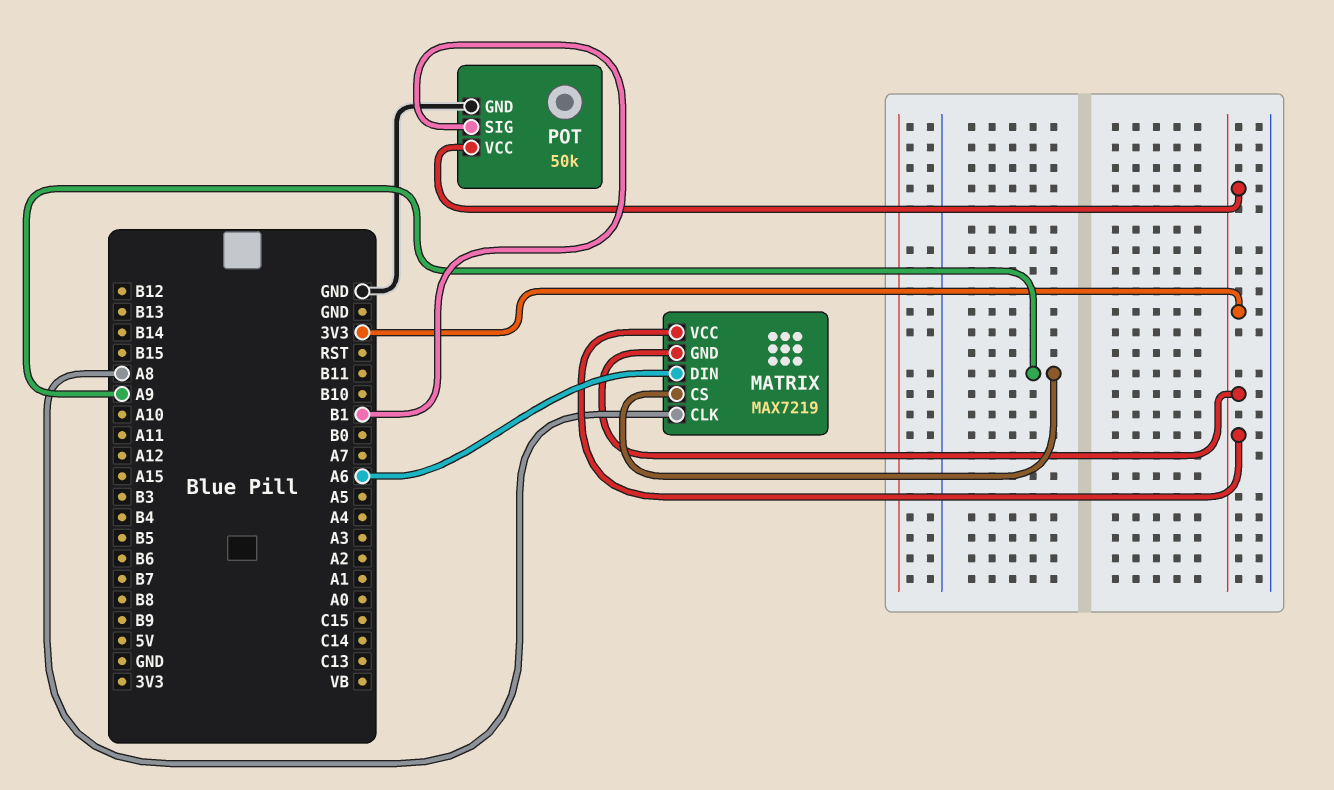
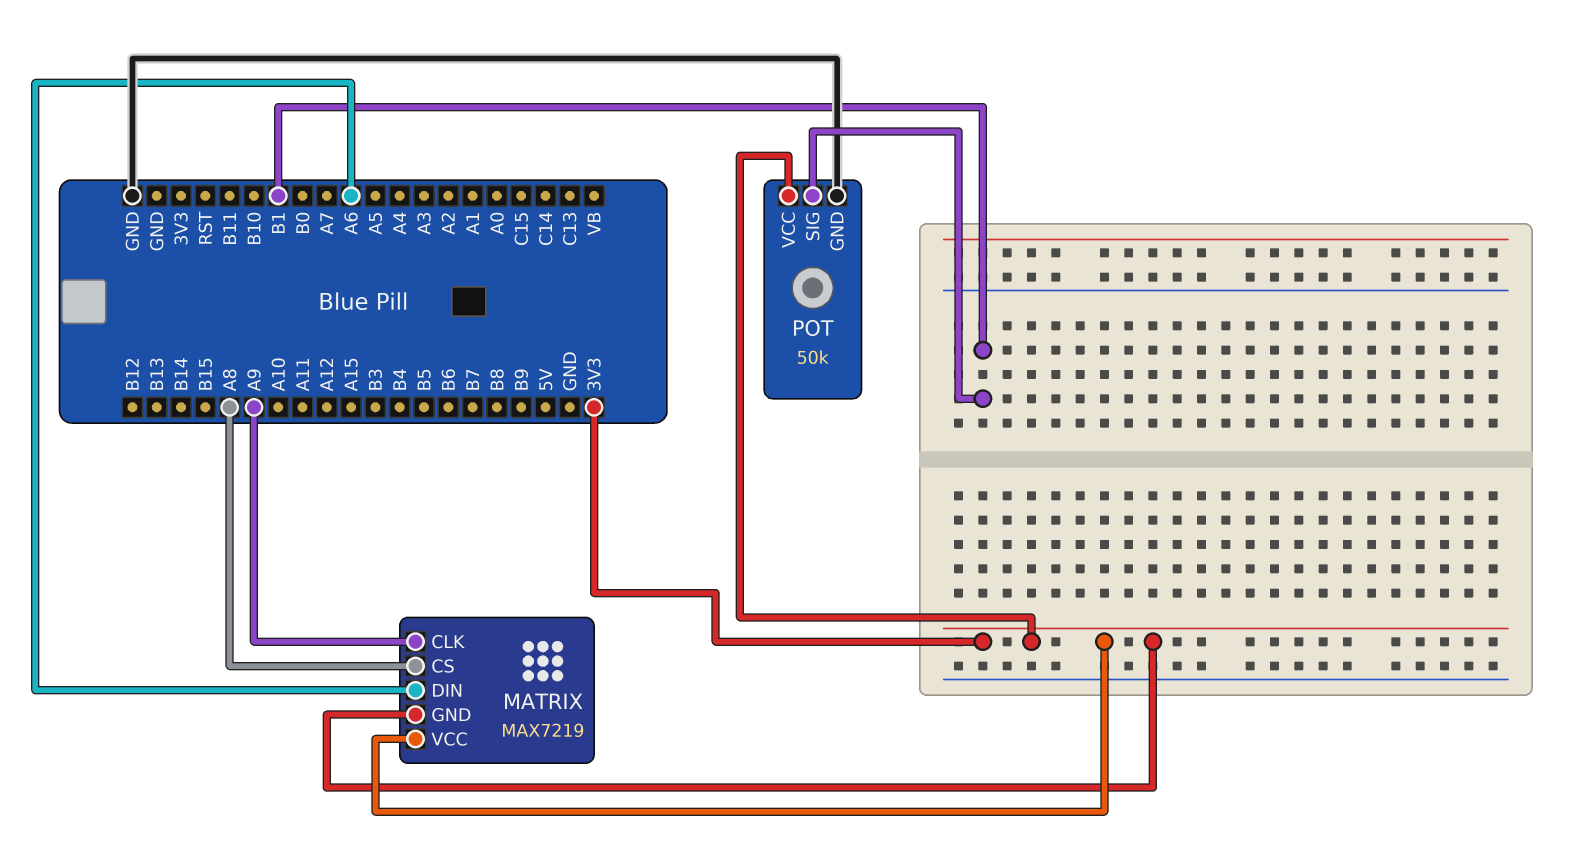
MATRIX pin CLK: A8 -> A9
MATRIX pin CS: A9 -> A8

